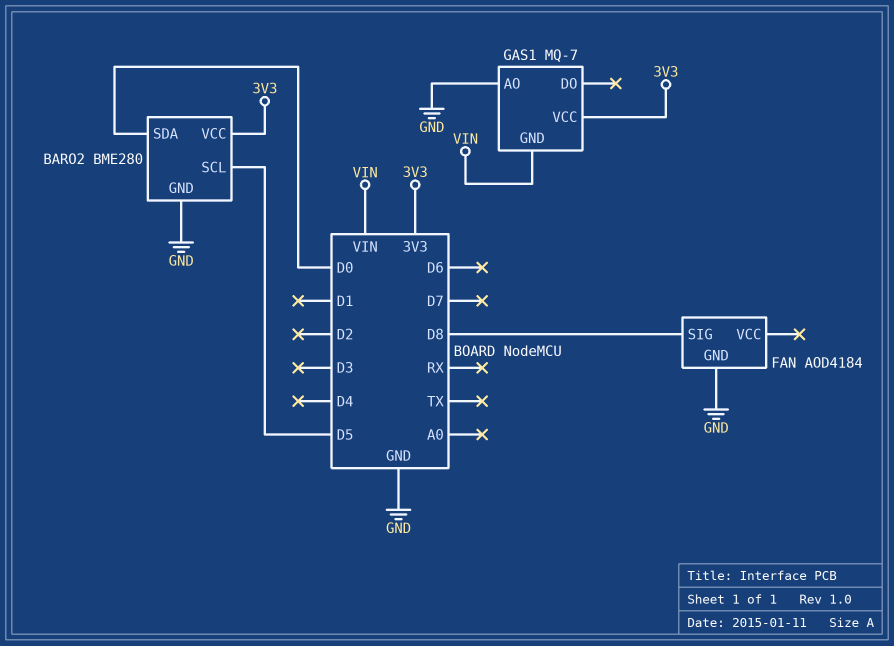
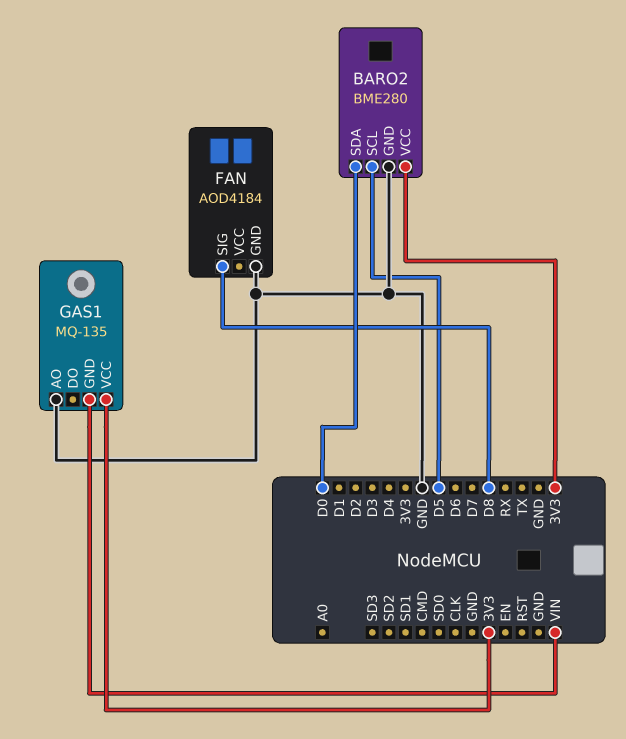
GAS1: MQ-7 -> MQ-135

